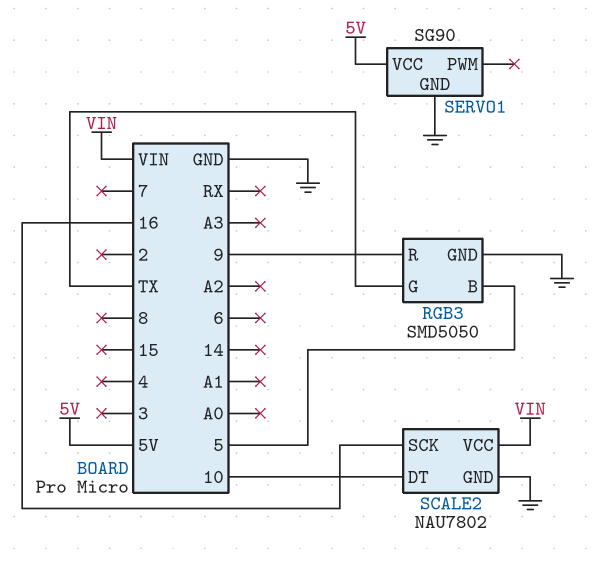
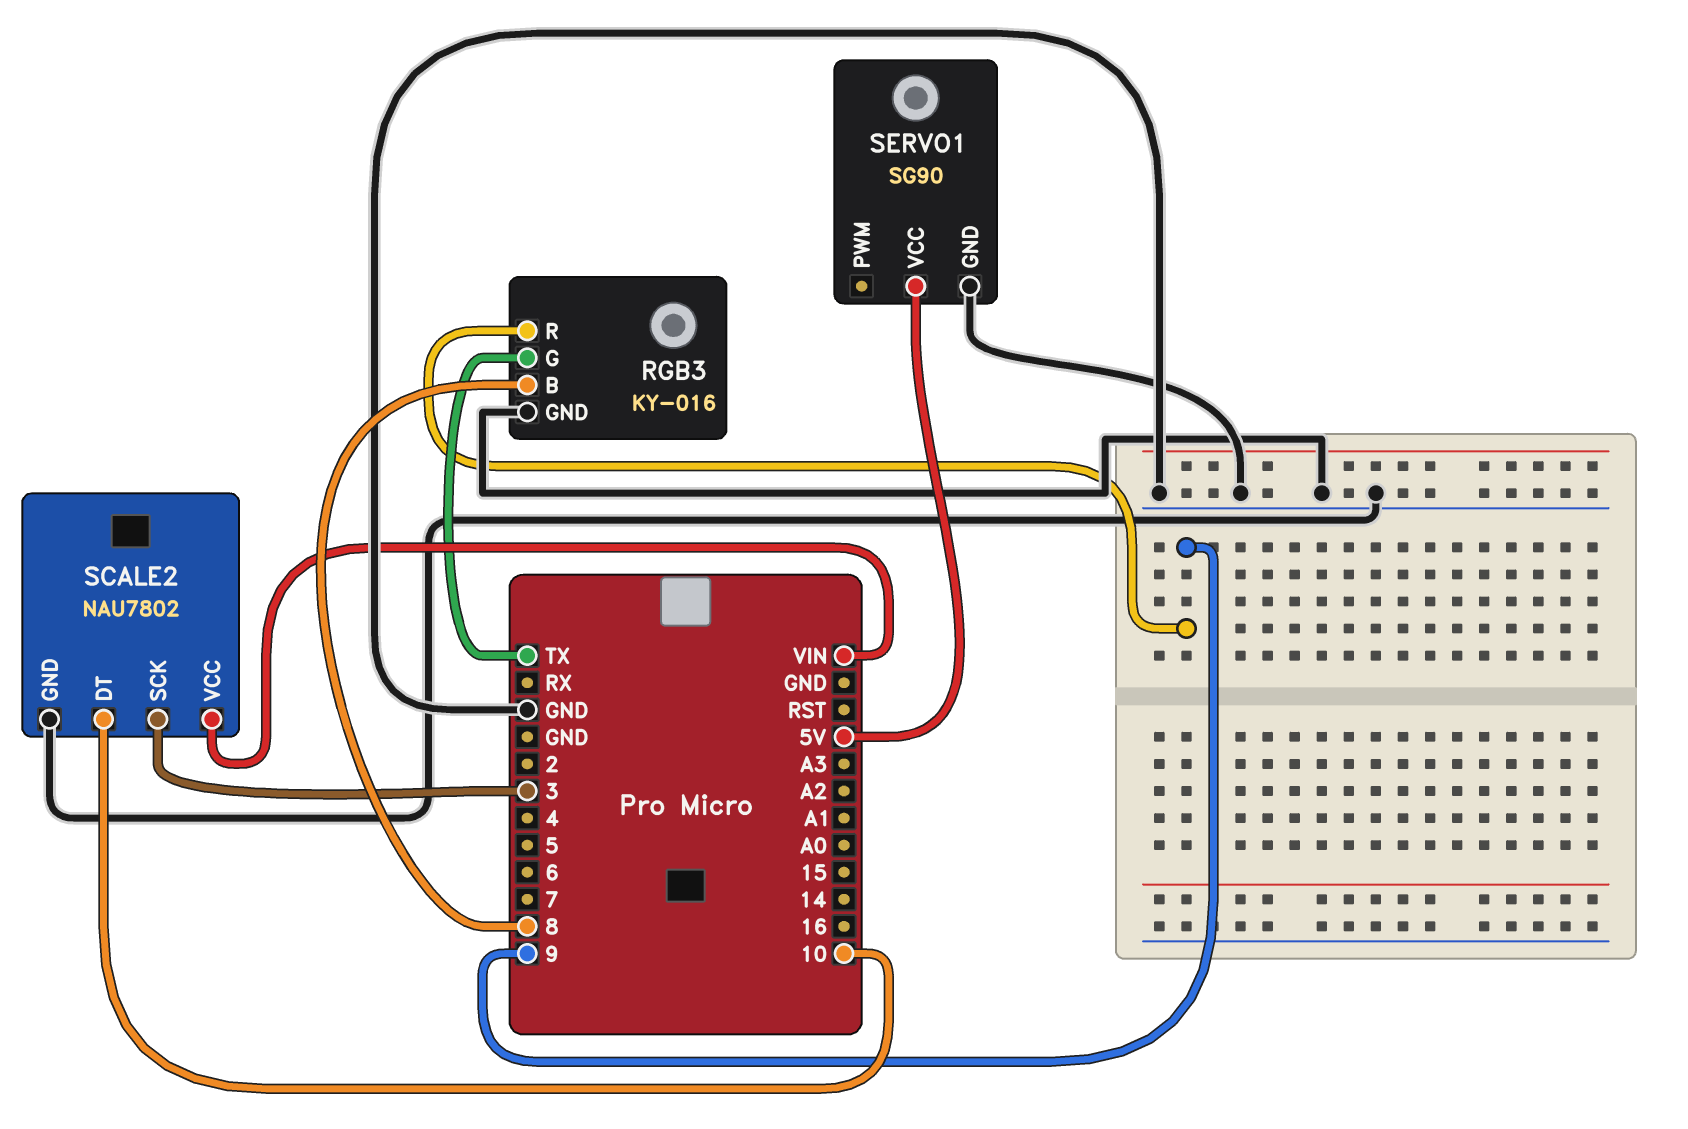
RGB3: SMD5050 -> KY-016
RGB3 pin B: 5 -> 8
SCALE2 pin SCK: 16 -> 3

